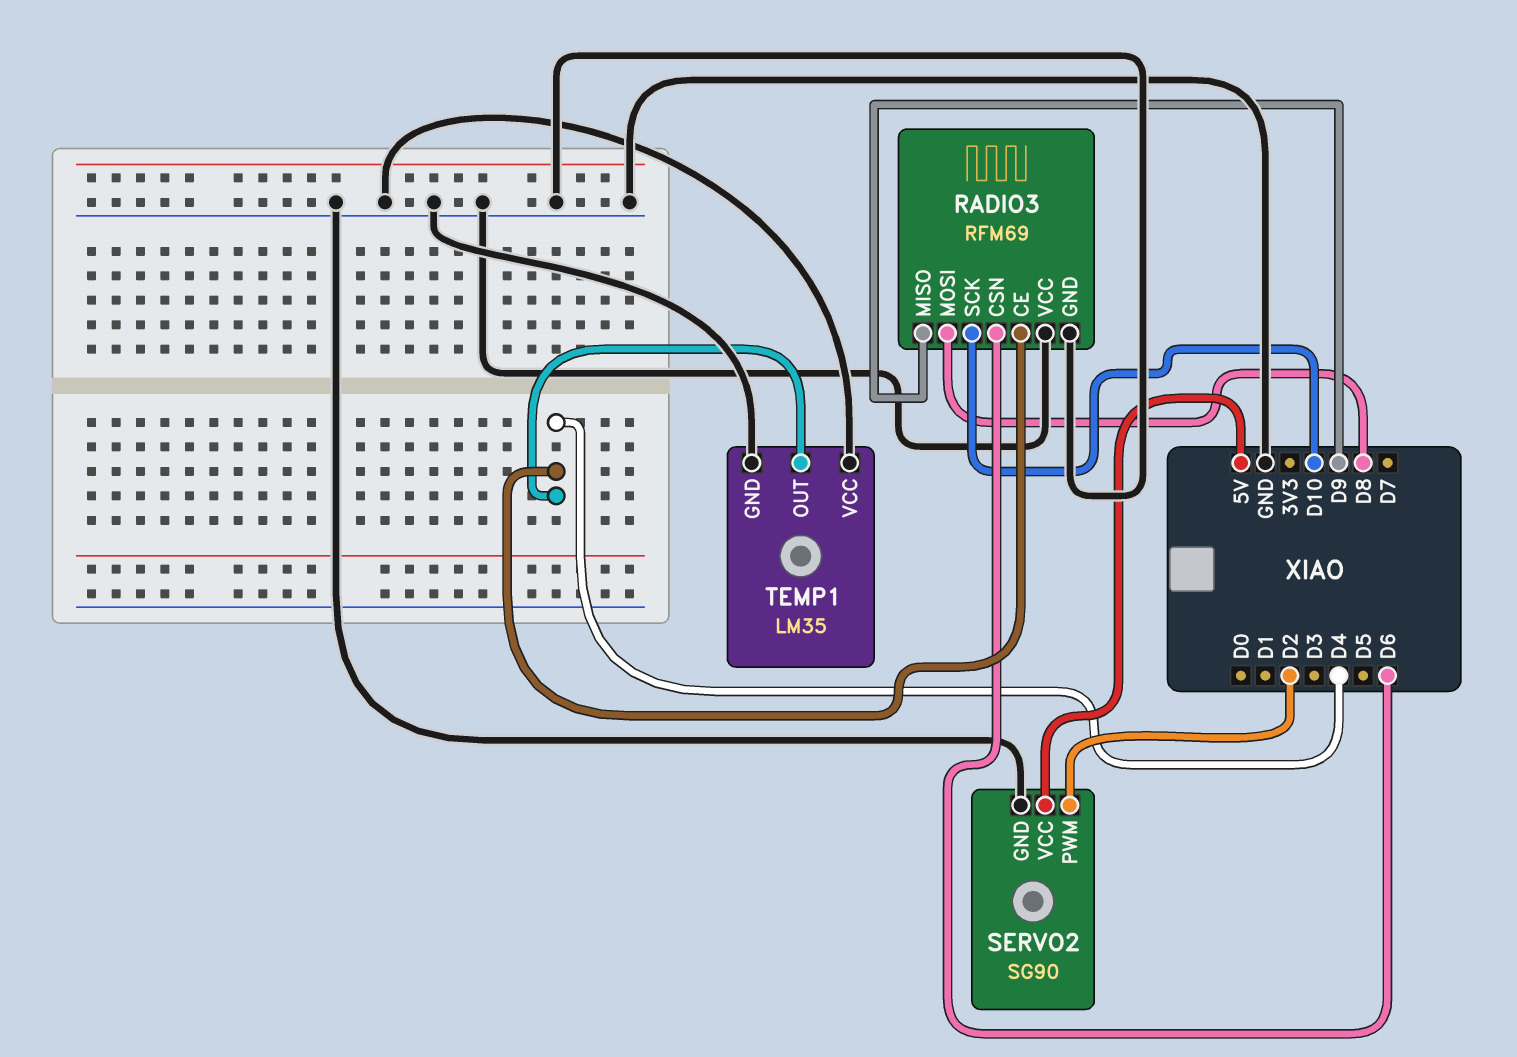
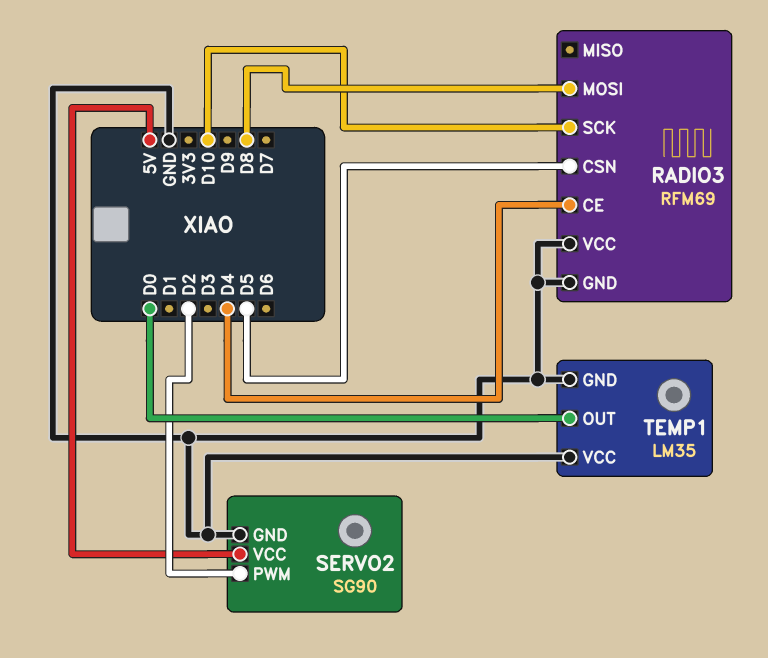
RADIO3 pin CSN: D6 -> D5
RADIO3 pin MISO: D9 -> none
TEMP1 pin OUT: D4 -> D0

